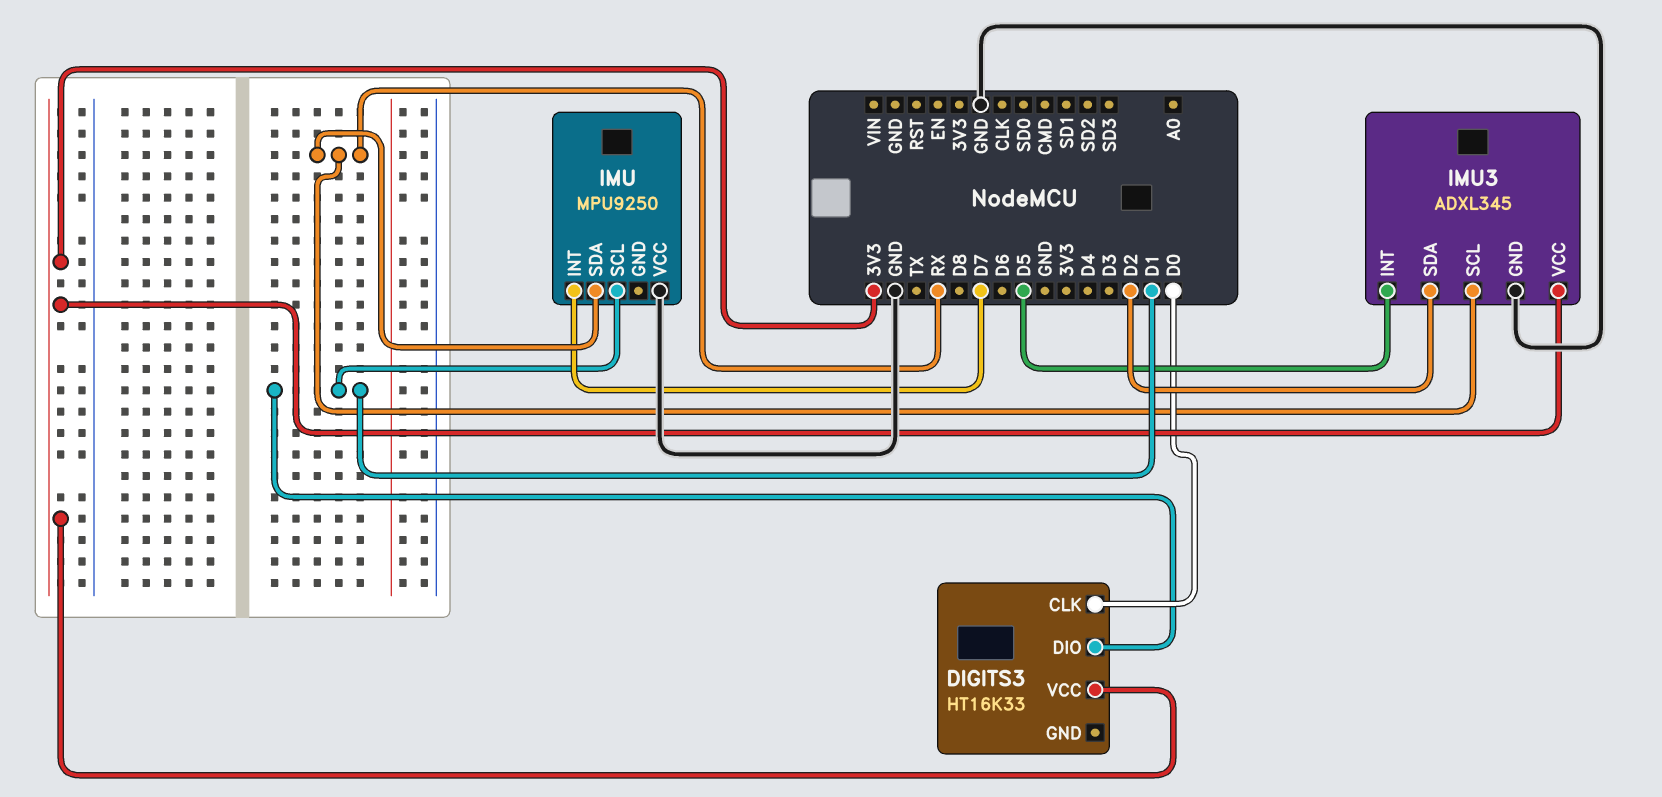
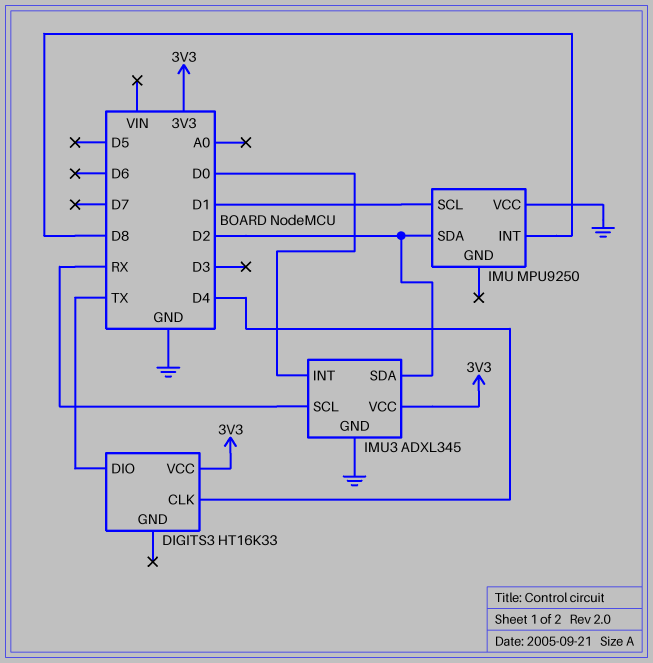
DIGITS3 pin CLK: D0 -> D4
DIGITS3 pin DIO: D1 -> TX
IMU pin INT: D7 -> D8
IMU pin SDA: RX -> D2
IMU3 pin INT: D5 -> D0

